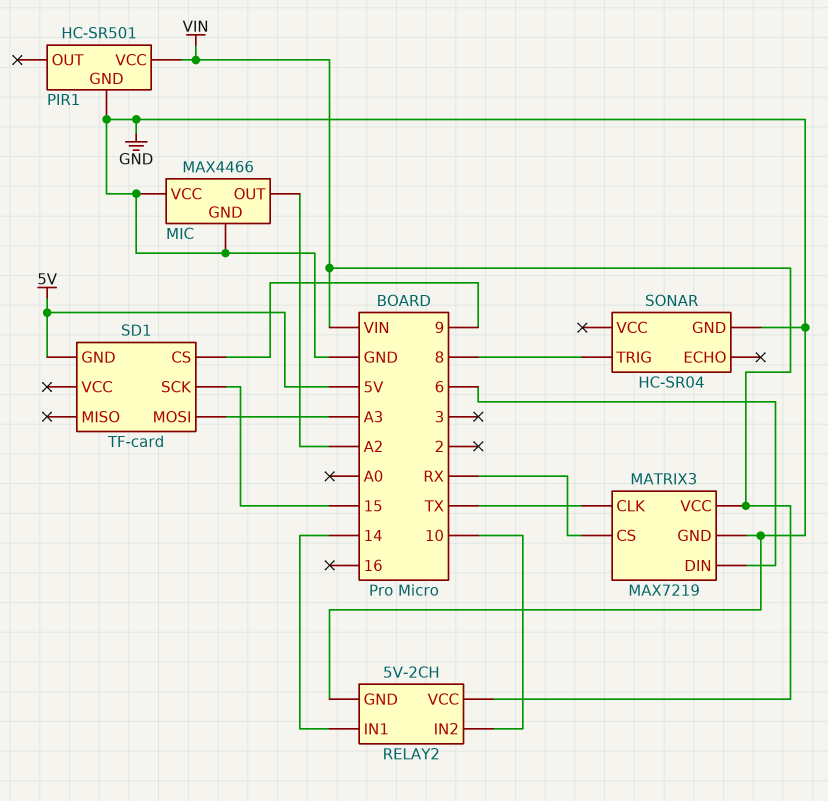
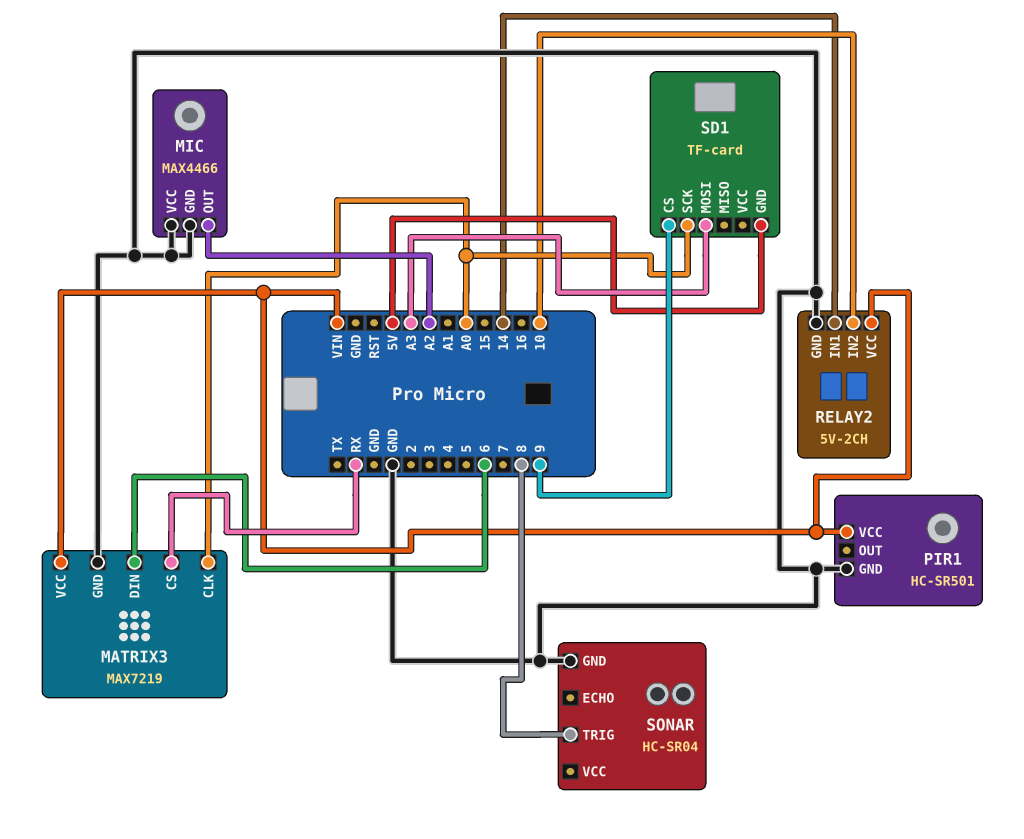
MATRIX3 pin CLK: TX -> A0
SD1 pin SCK: 15 -> A0

